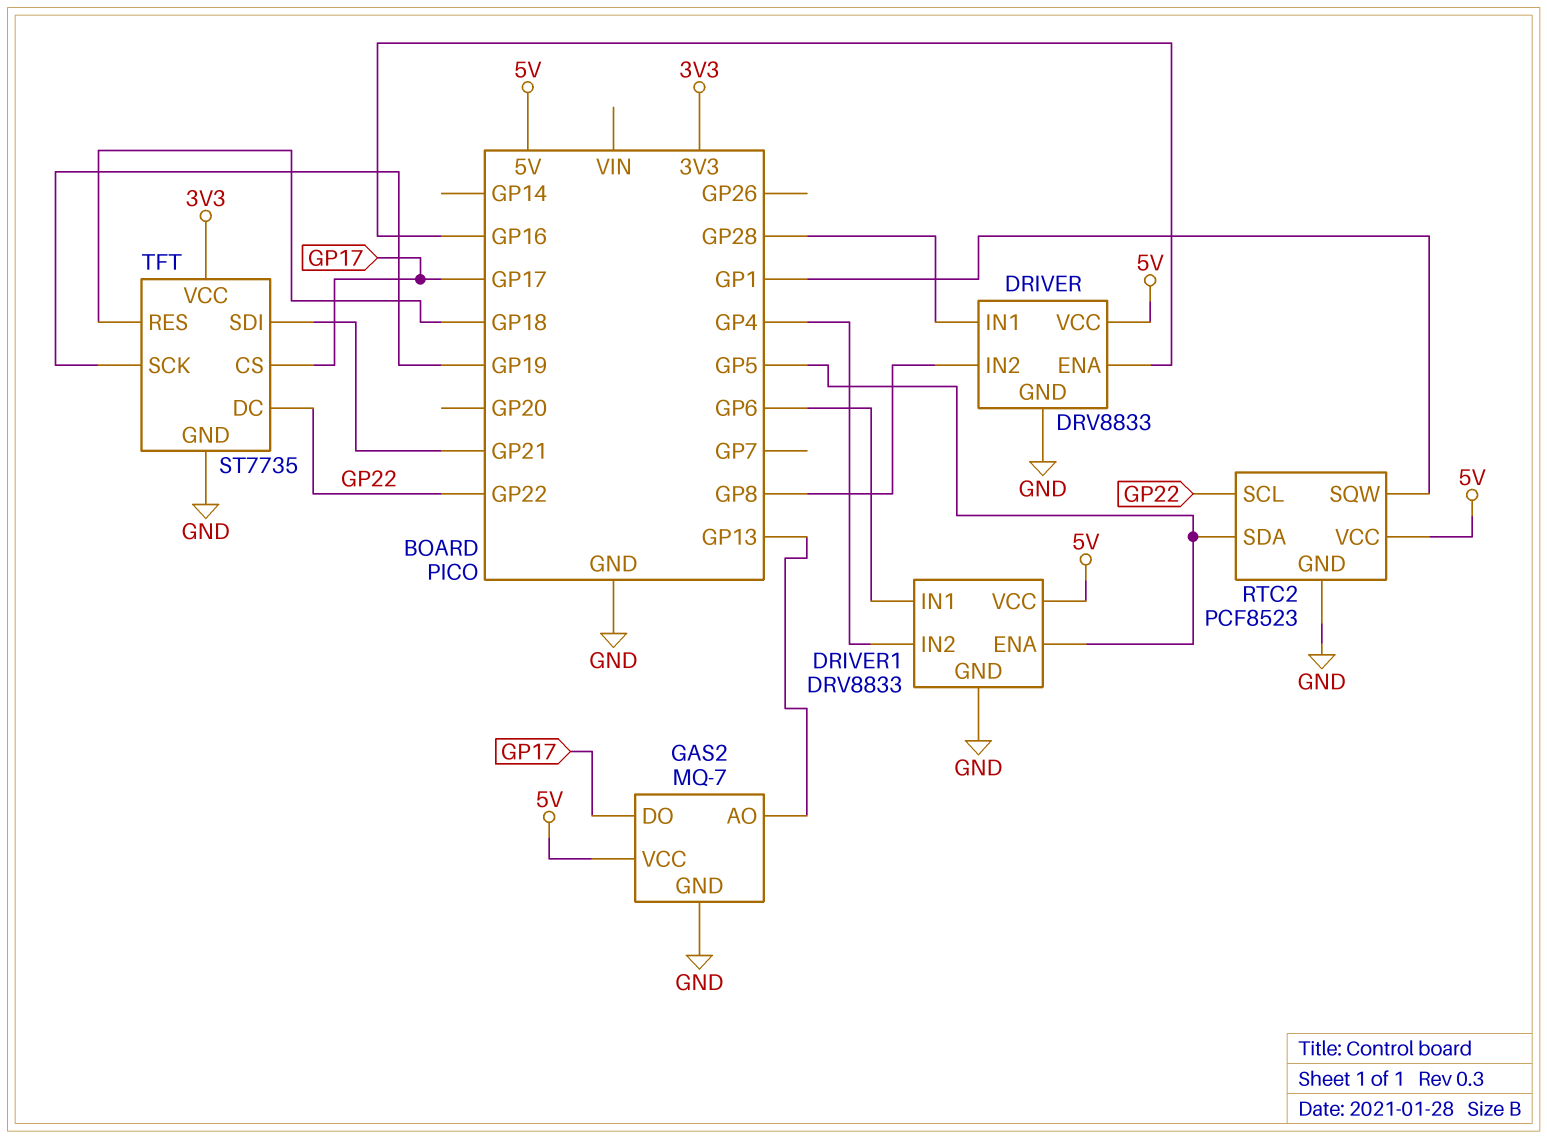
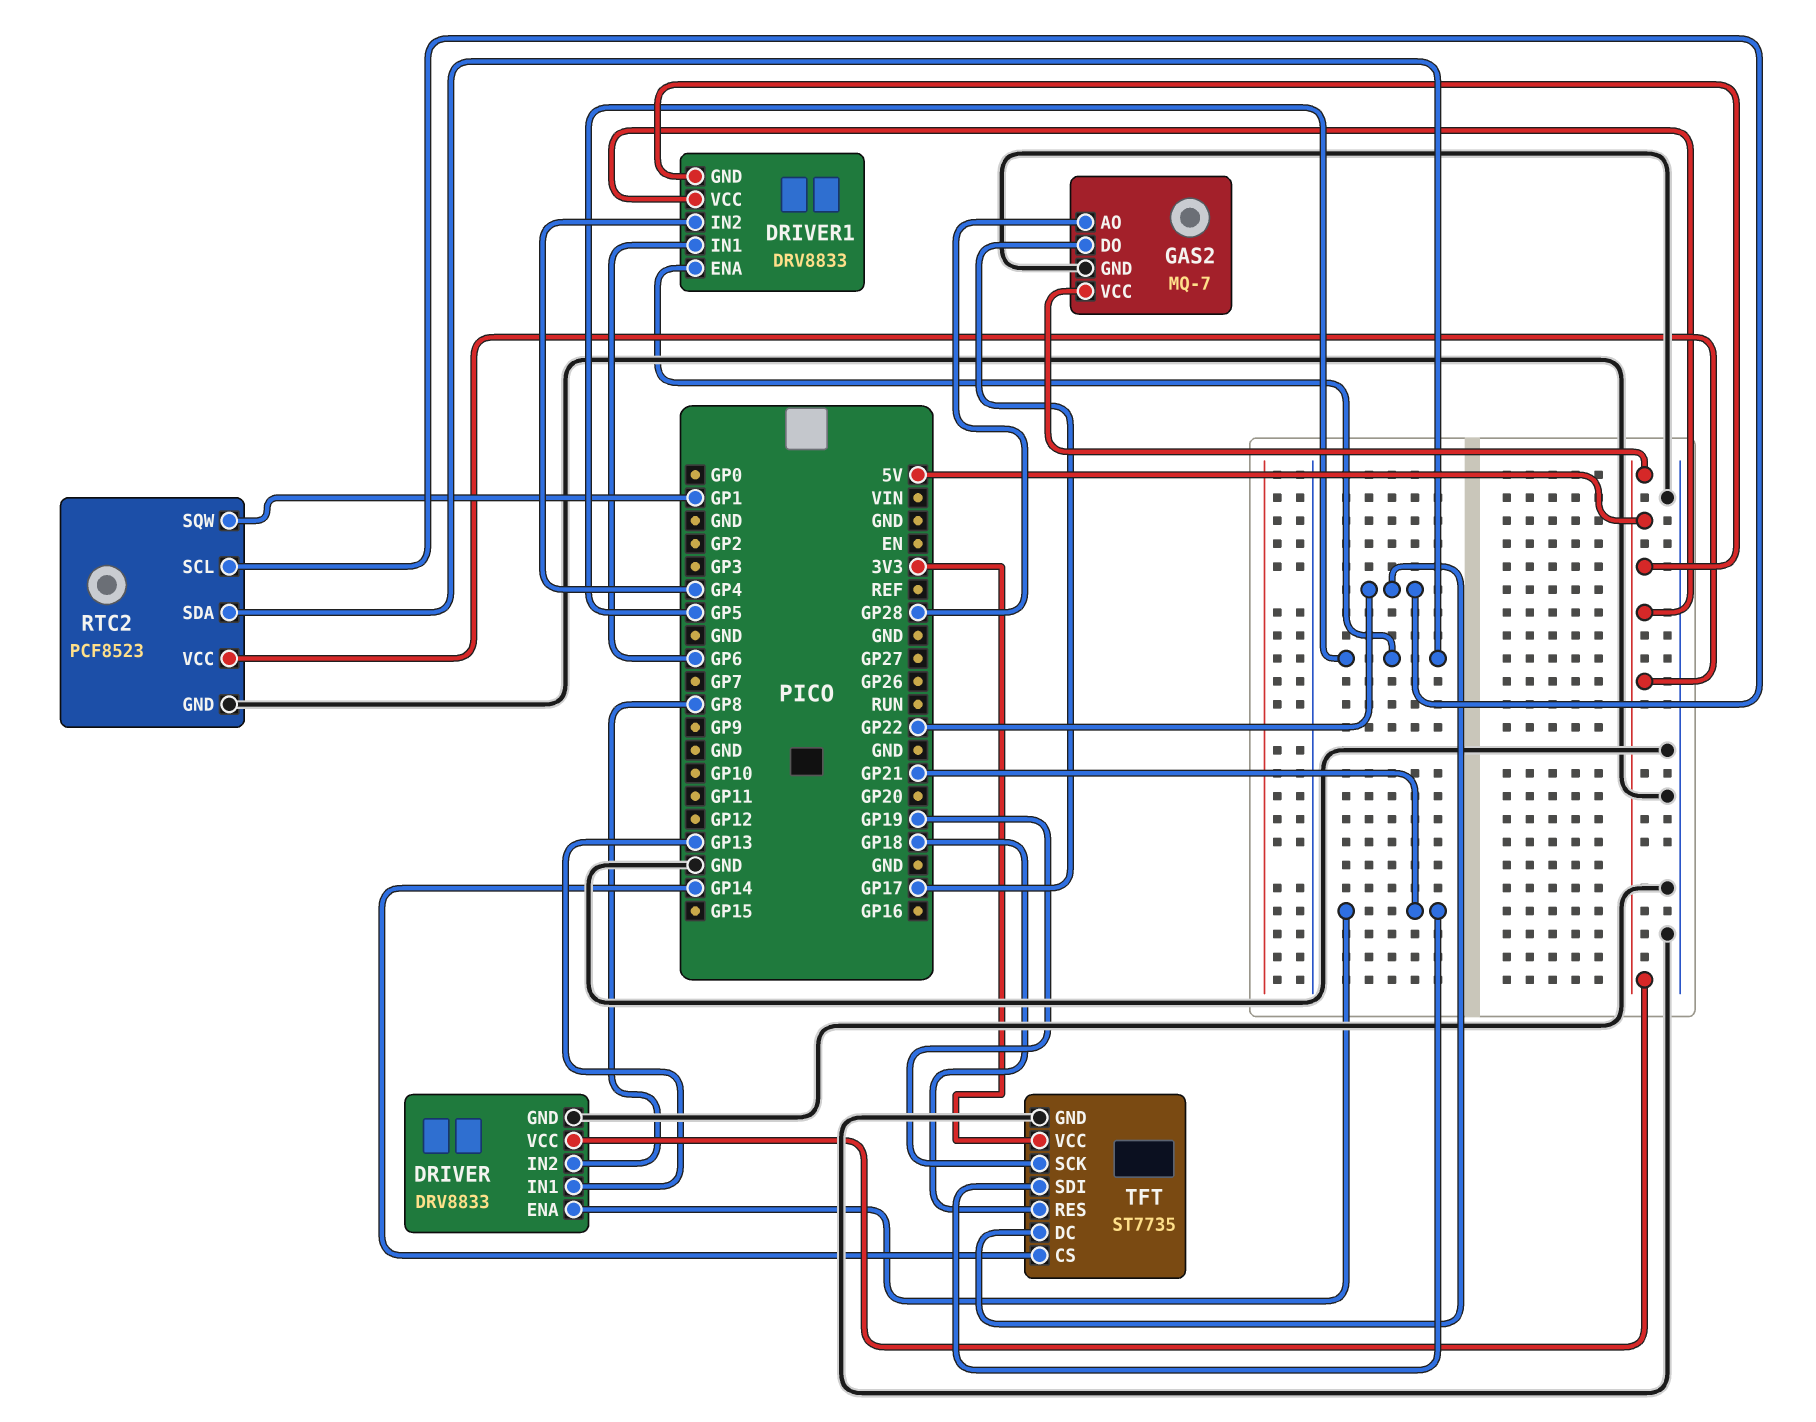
DRIVER pin ENA: GP16 -> GP21
DRIVER pin IN1: GP28 -> GP13
DRIVER1 pin GND: GND -> 5V
GAS2 pin AO: GP13 -> GP28
TFT pin CS: GP17 -> GP14

